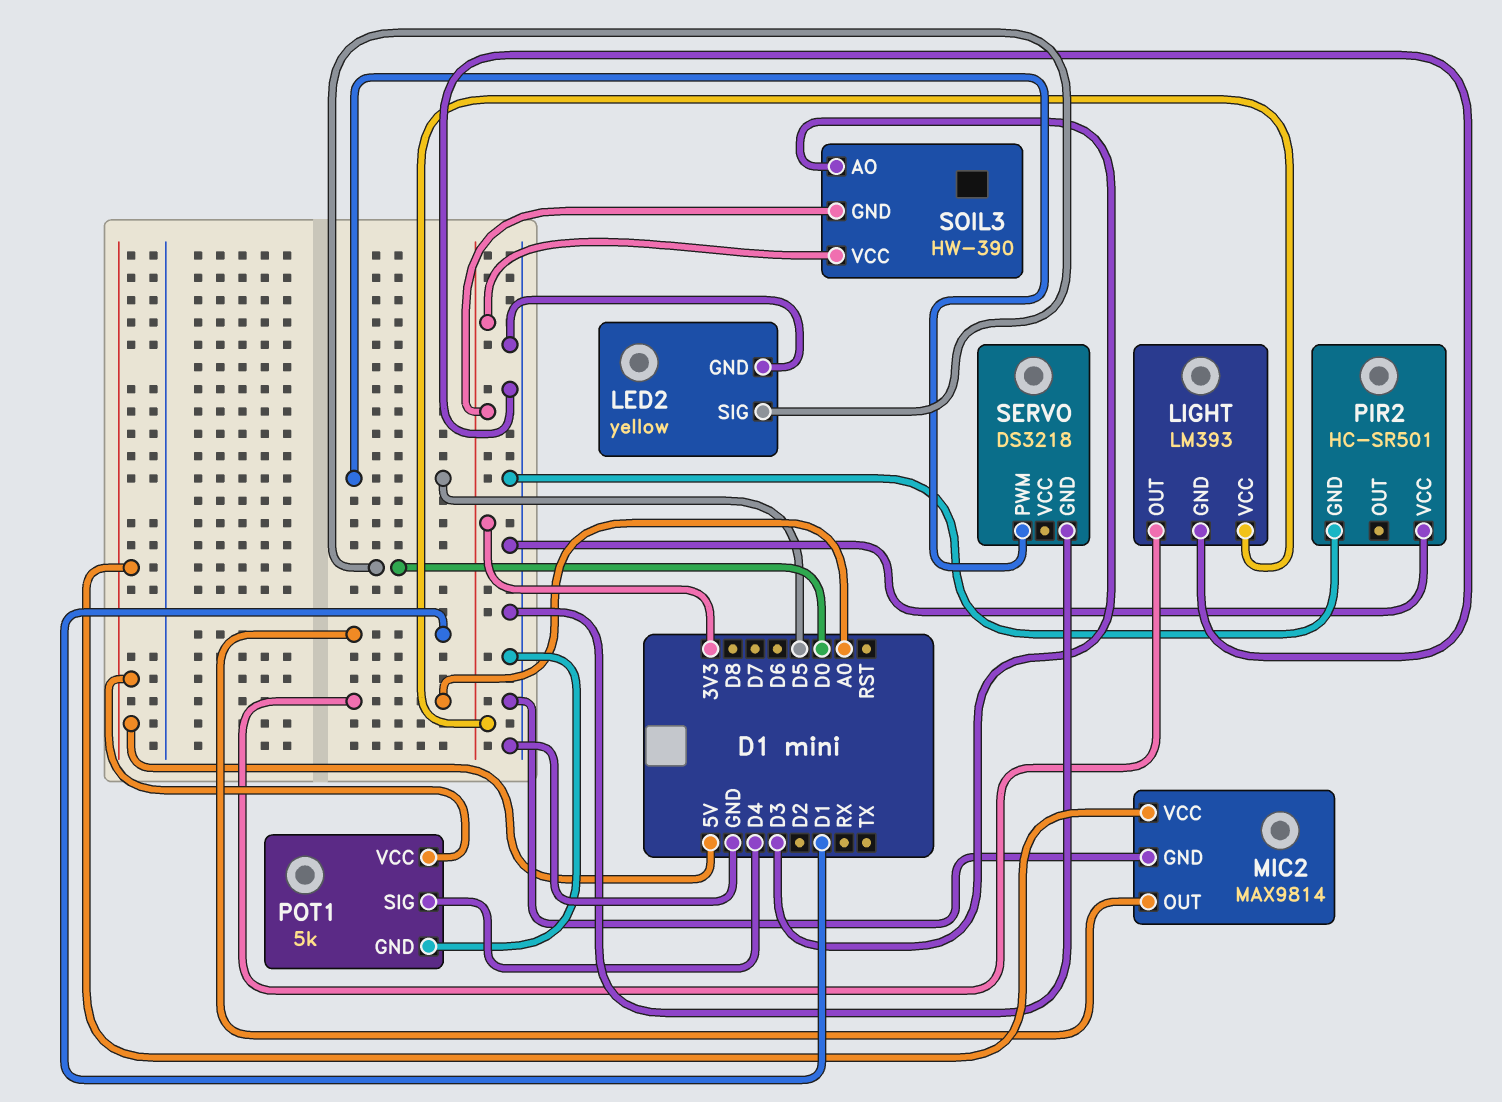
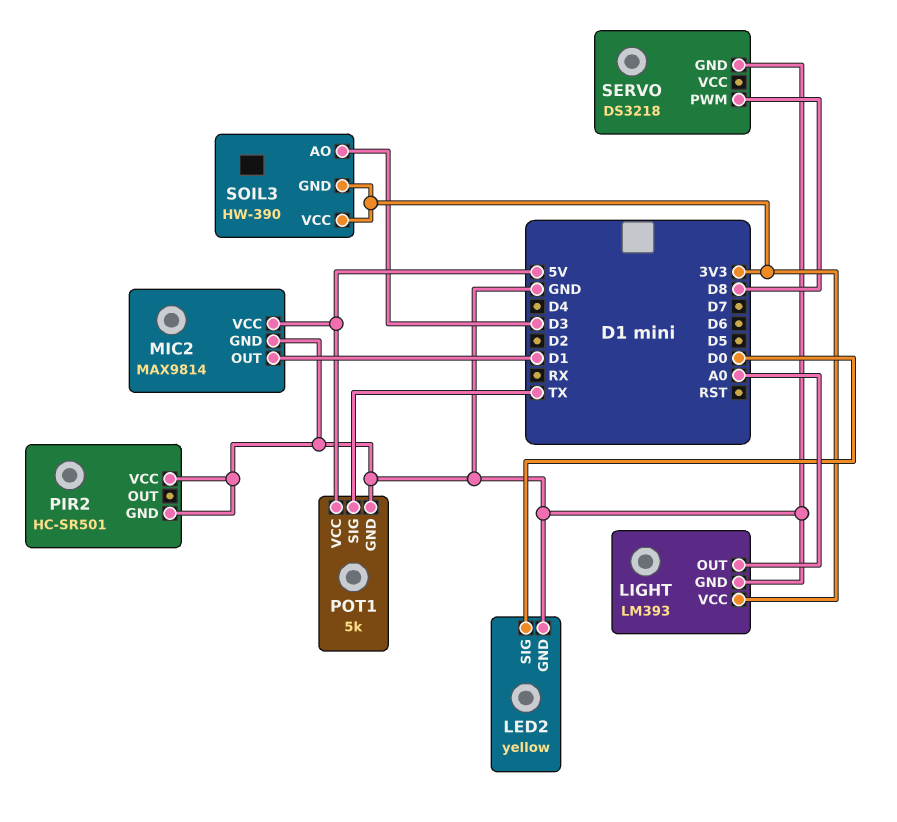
POT1 pin SIG: D4 -> TX
SERVO pin PWM: D5 -> D8

